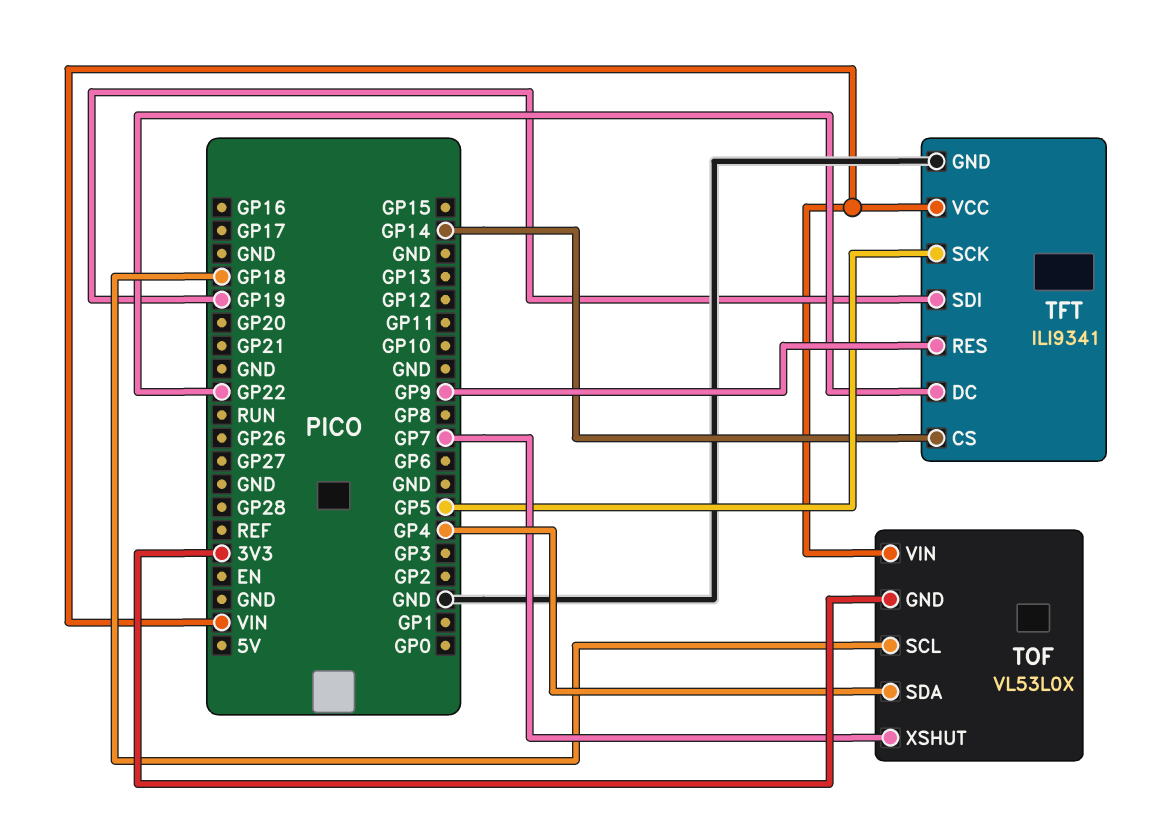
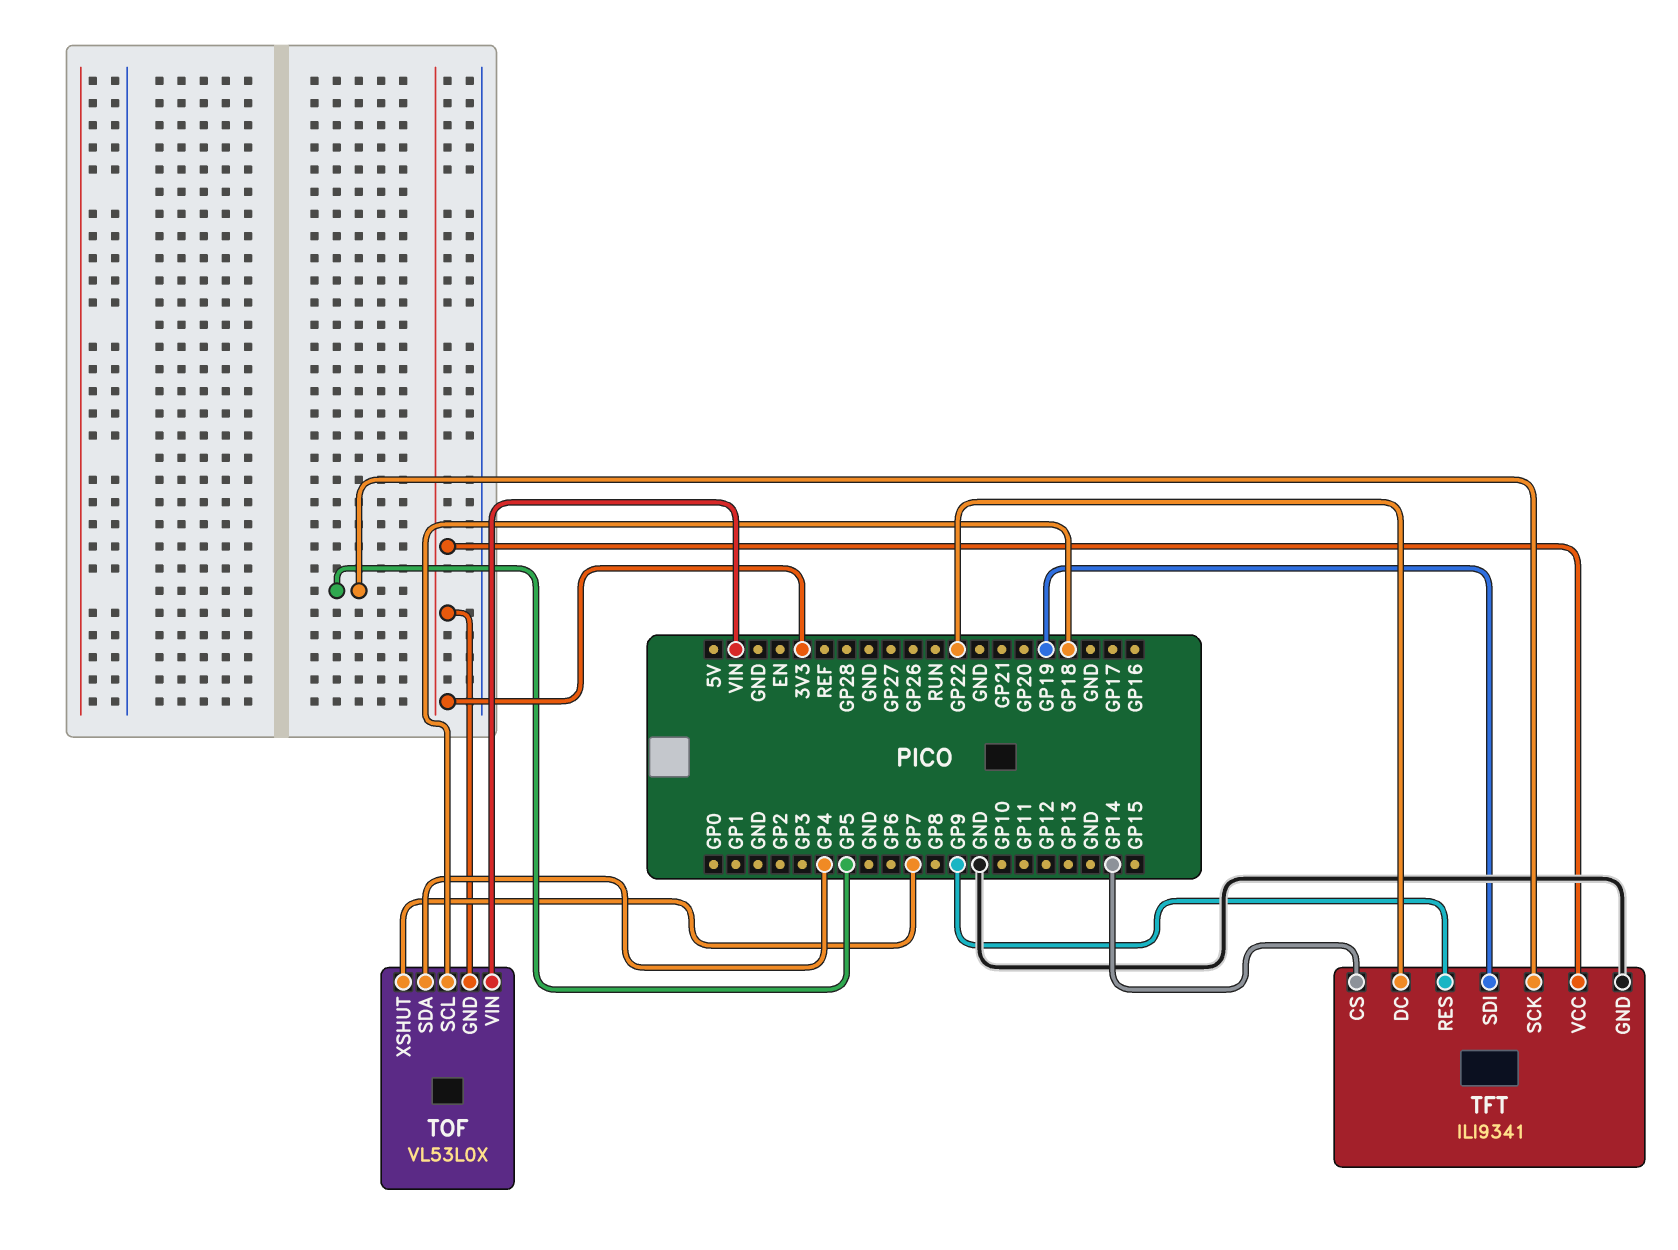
TFT pin VCC: VIN -> 3V3

